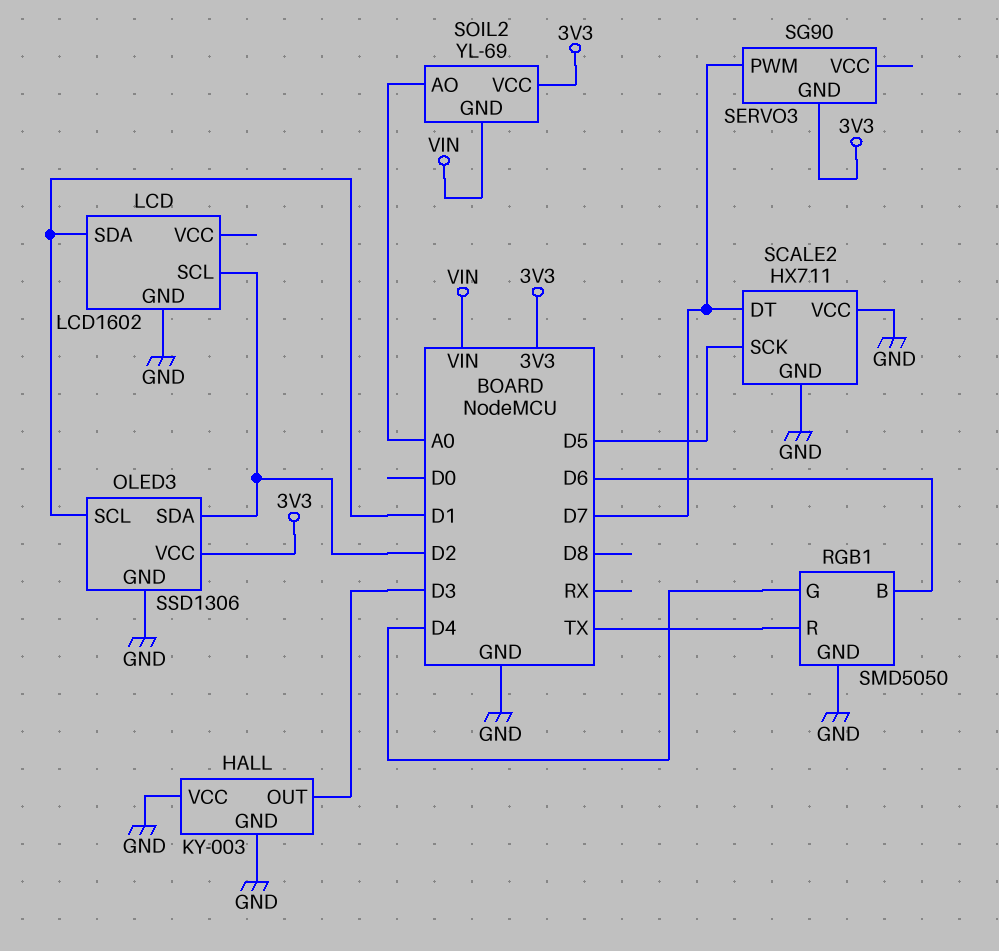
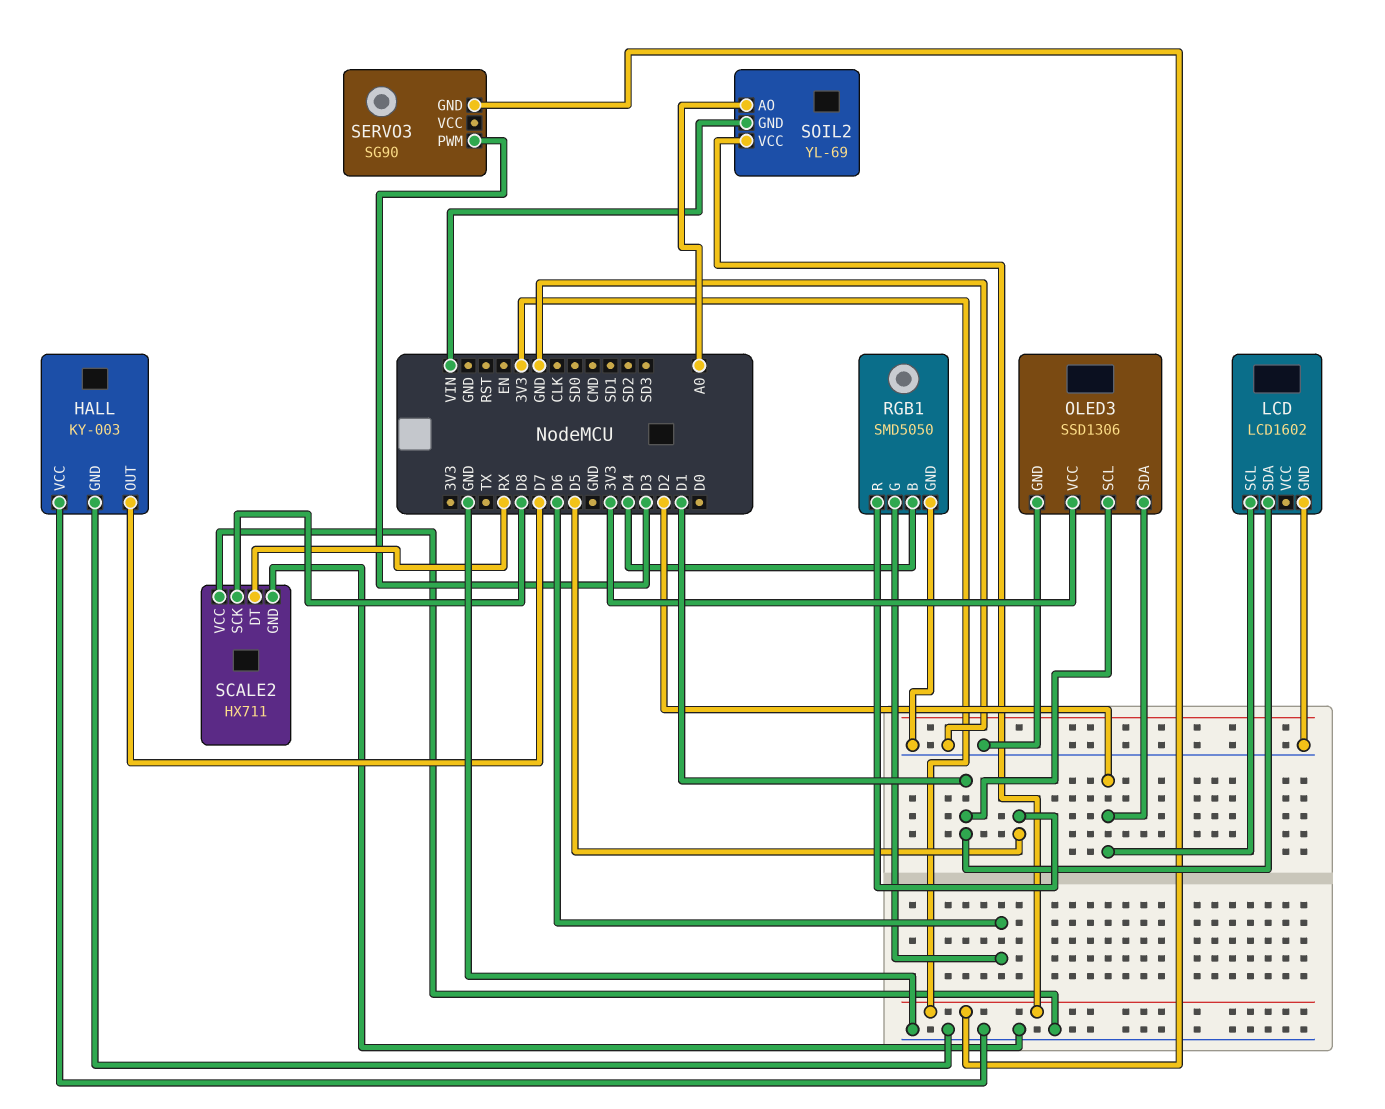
HALL pin OUT: D3 -> D7
RGB1 pin B: D6 -> D4
RGB1 pin G: D4 -> D6
RGB1 pin R: TX -> D5
SCALE2 pin DT: D7 -> RX
SCALE2 pin SCK: D5 -> D8
SERVO3 pin PWM: D7 -> D3

